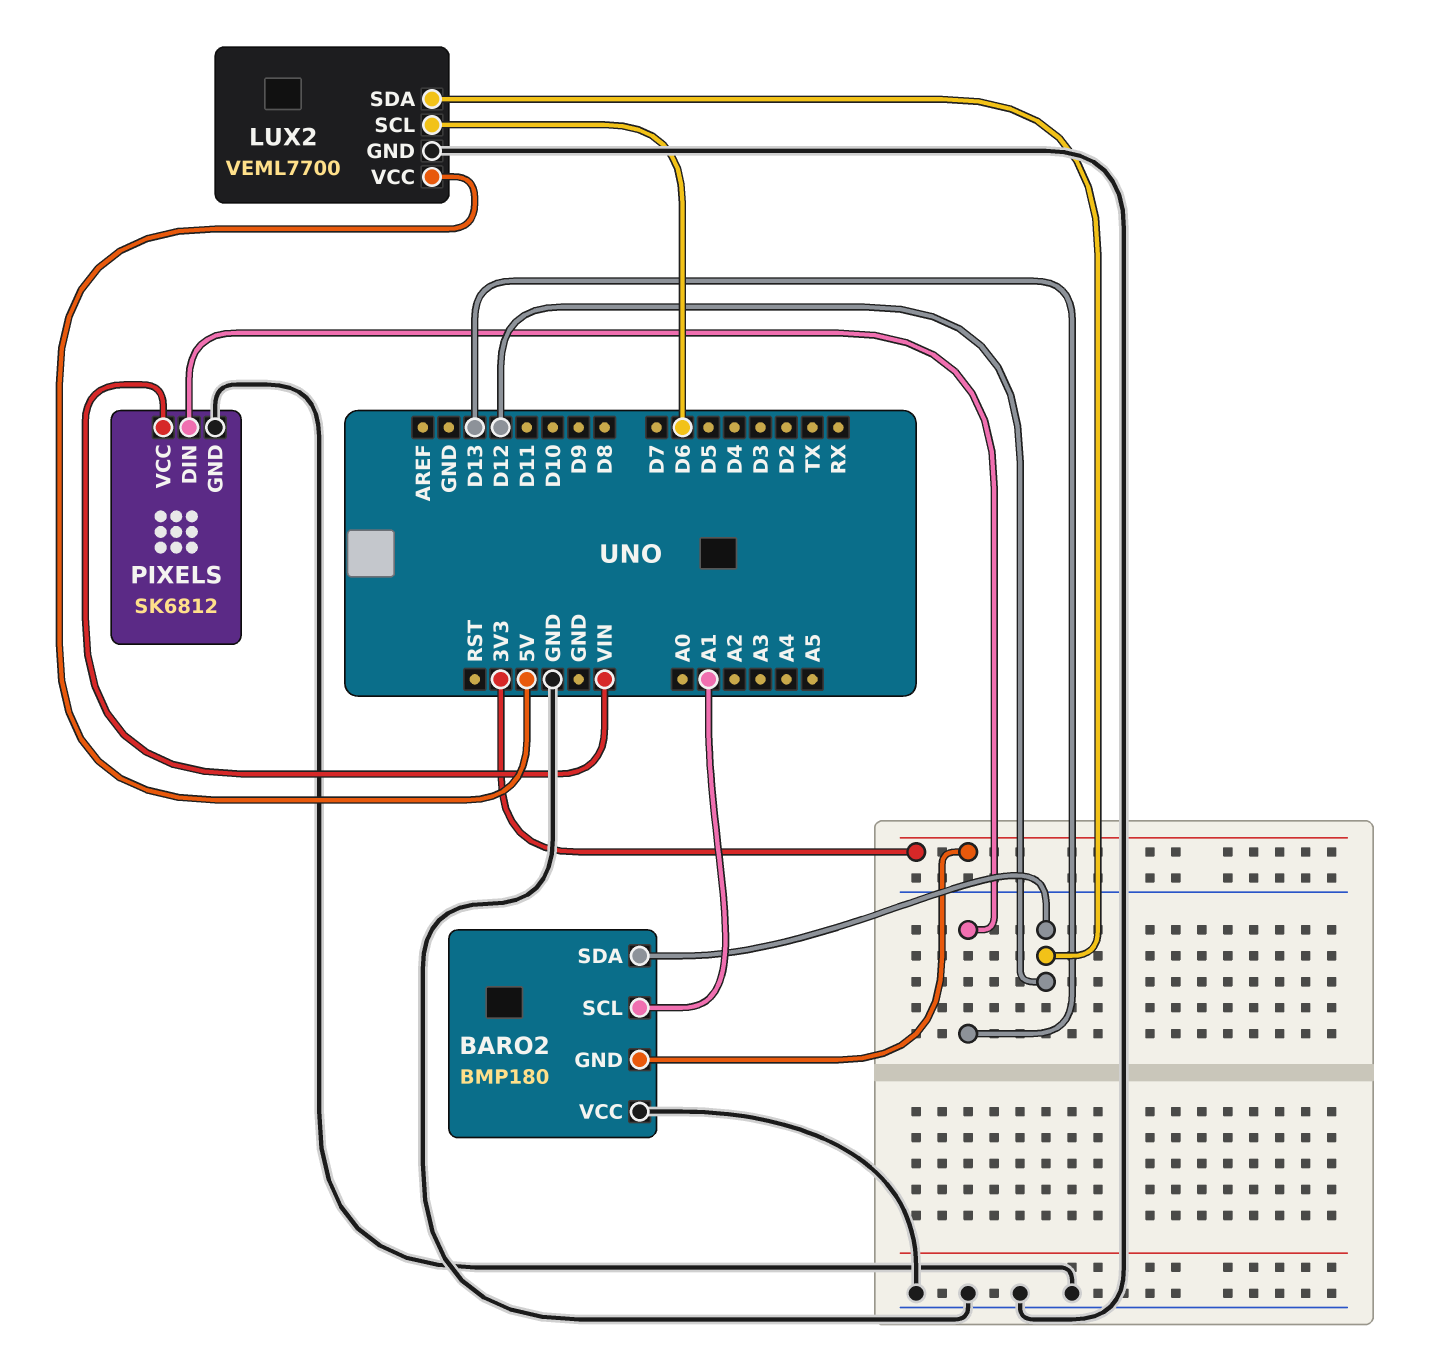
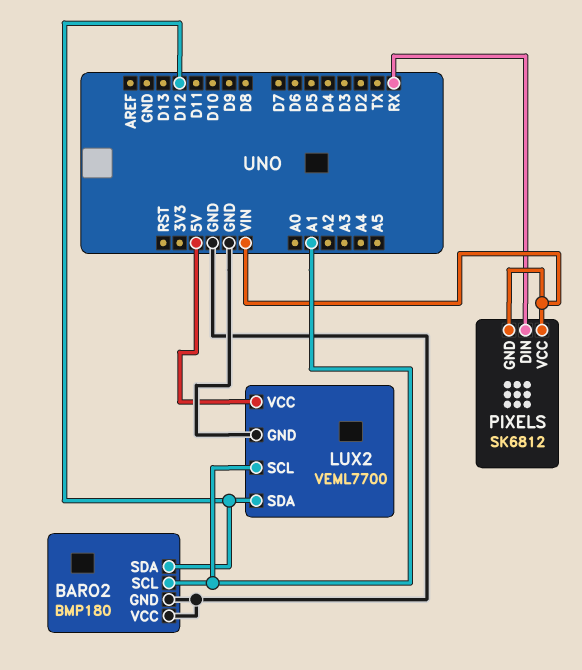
BARO2 pin GND: 3V3 -> GND
LUX2 pin SCL: D6 -> A1
PIXELS pin DIN: D13 -> RX
PIXELS pin GND: GND -> VIN

